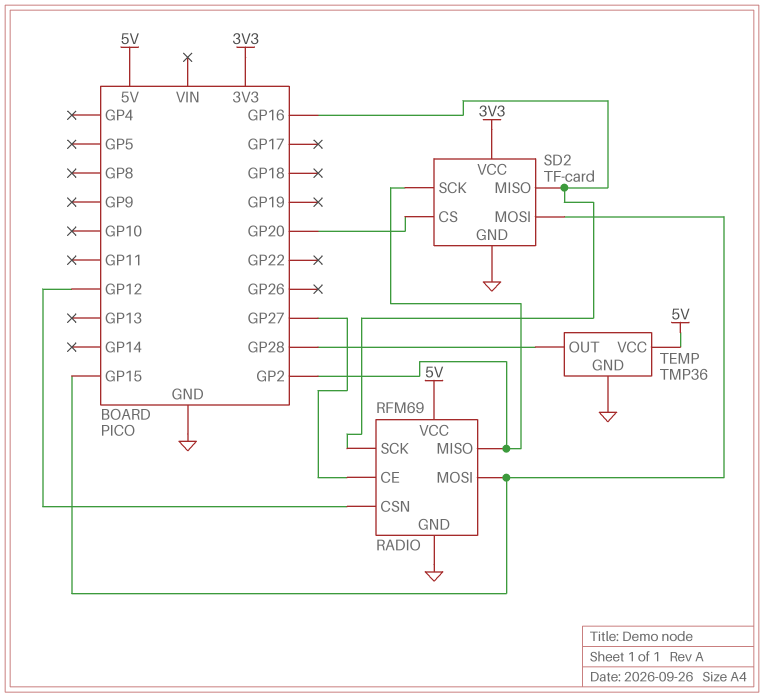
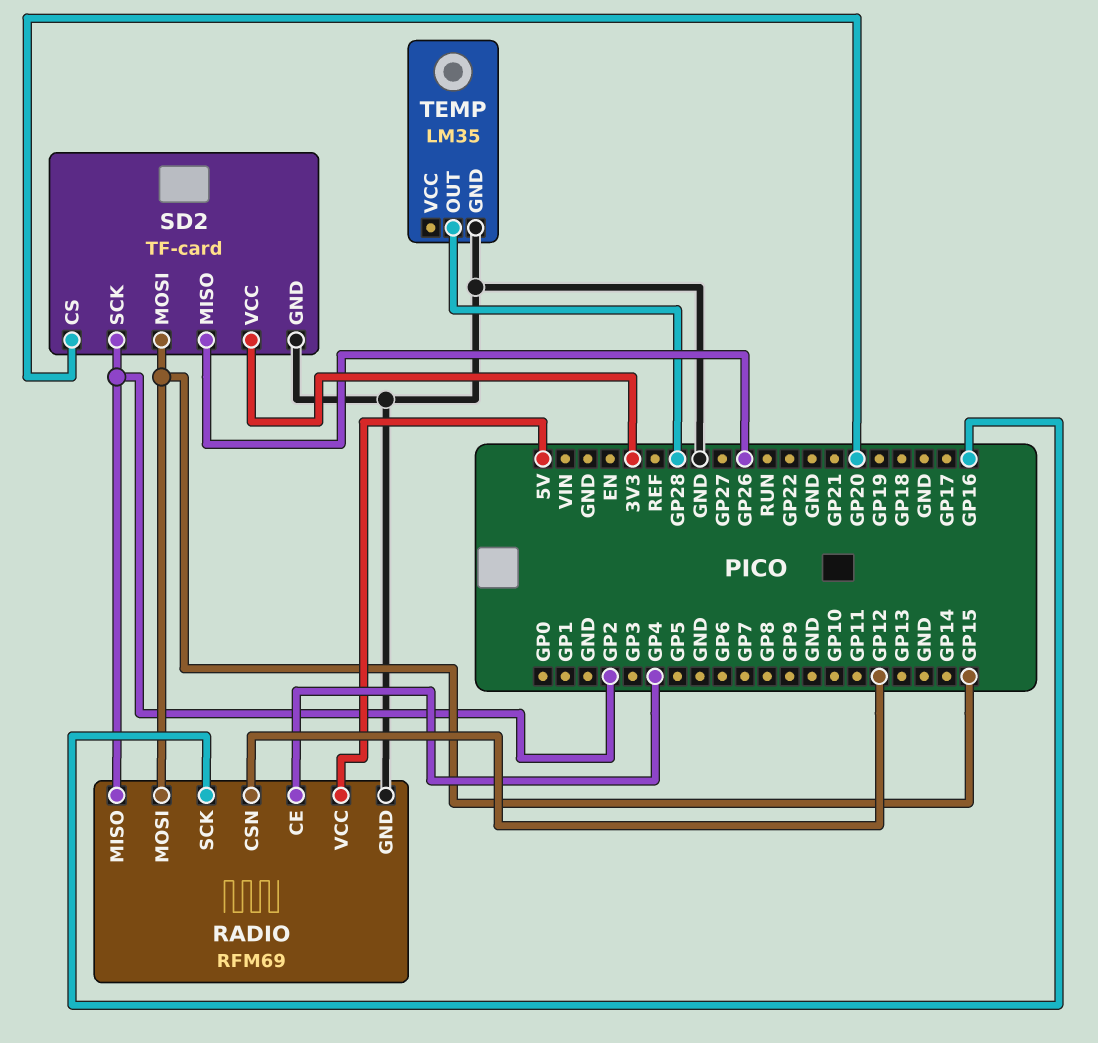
RADIO pin CE: GP27 -> GP4
SD2 pin MISO: GP16 -> GP26
TEMP: TMP36 -> LM35
TEMP pin VCC: 5V -> none

